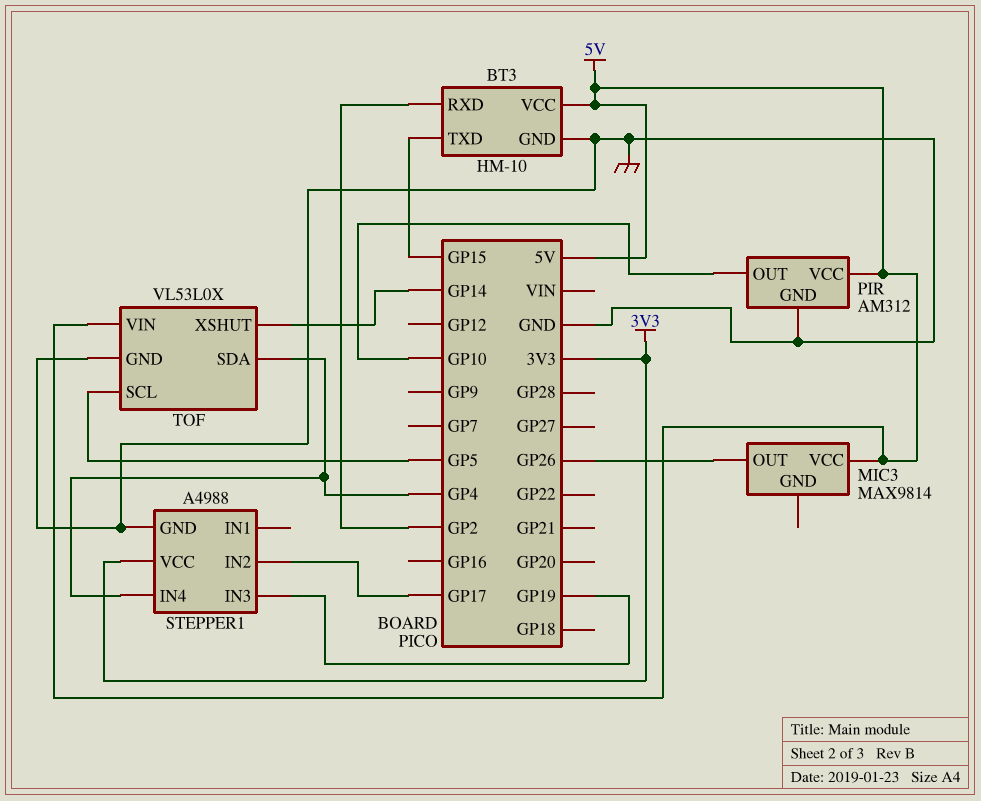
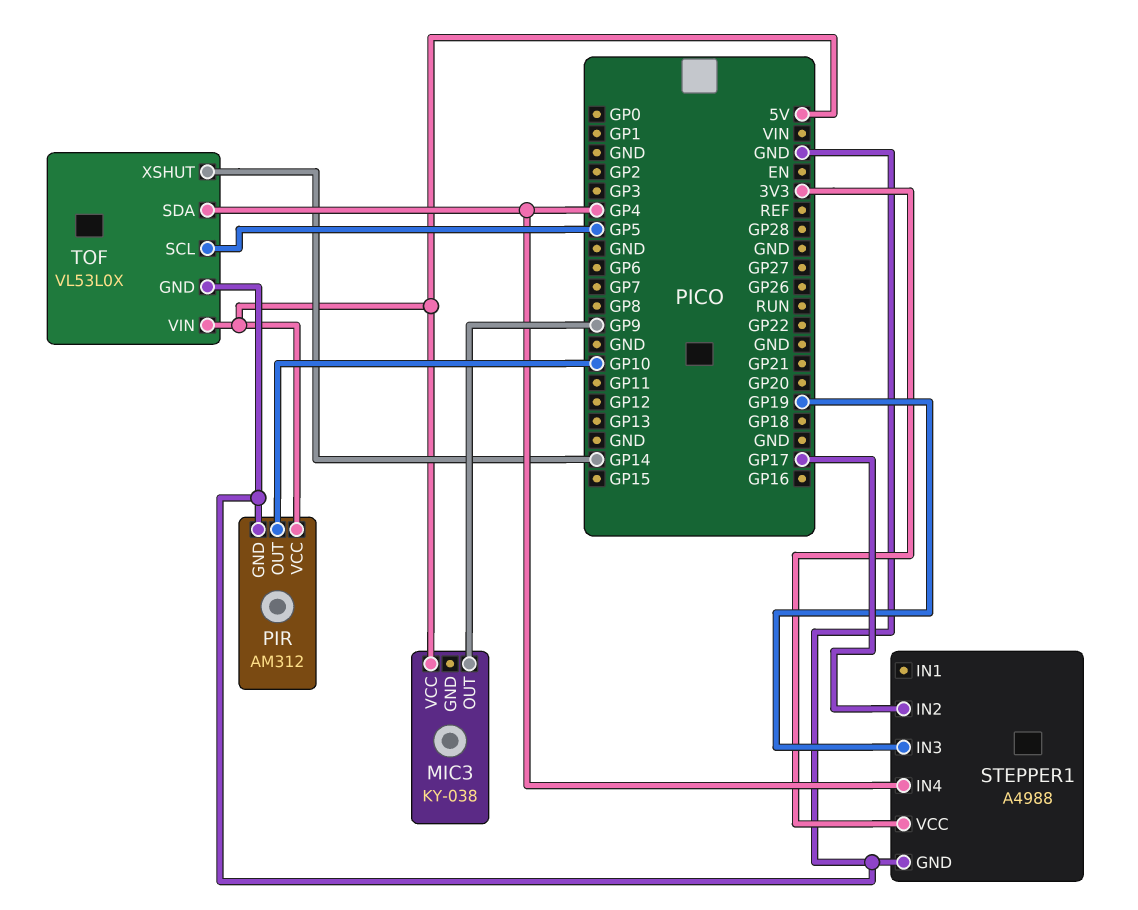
BT3: HM-10 -> none
BT3 pin GND: GND -> none
BT3 pin RXD: GP2 -> none
BT3 pin TXD: GP15 -> none
BT3 pin VCC: 5V -> none
MIC3: MAX9814 -> KY-038
MIC3 pin OUT: GP26 -> GP9

